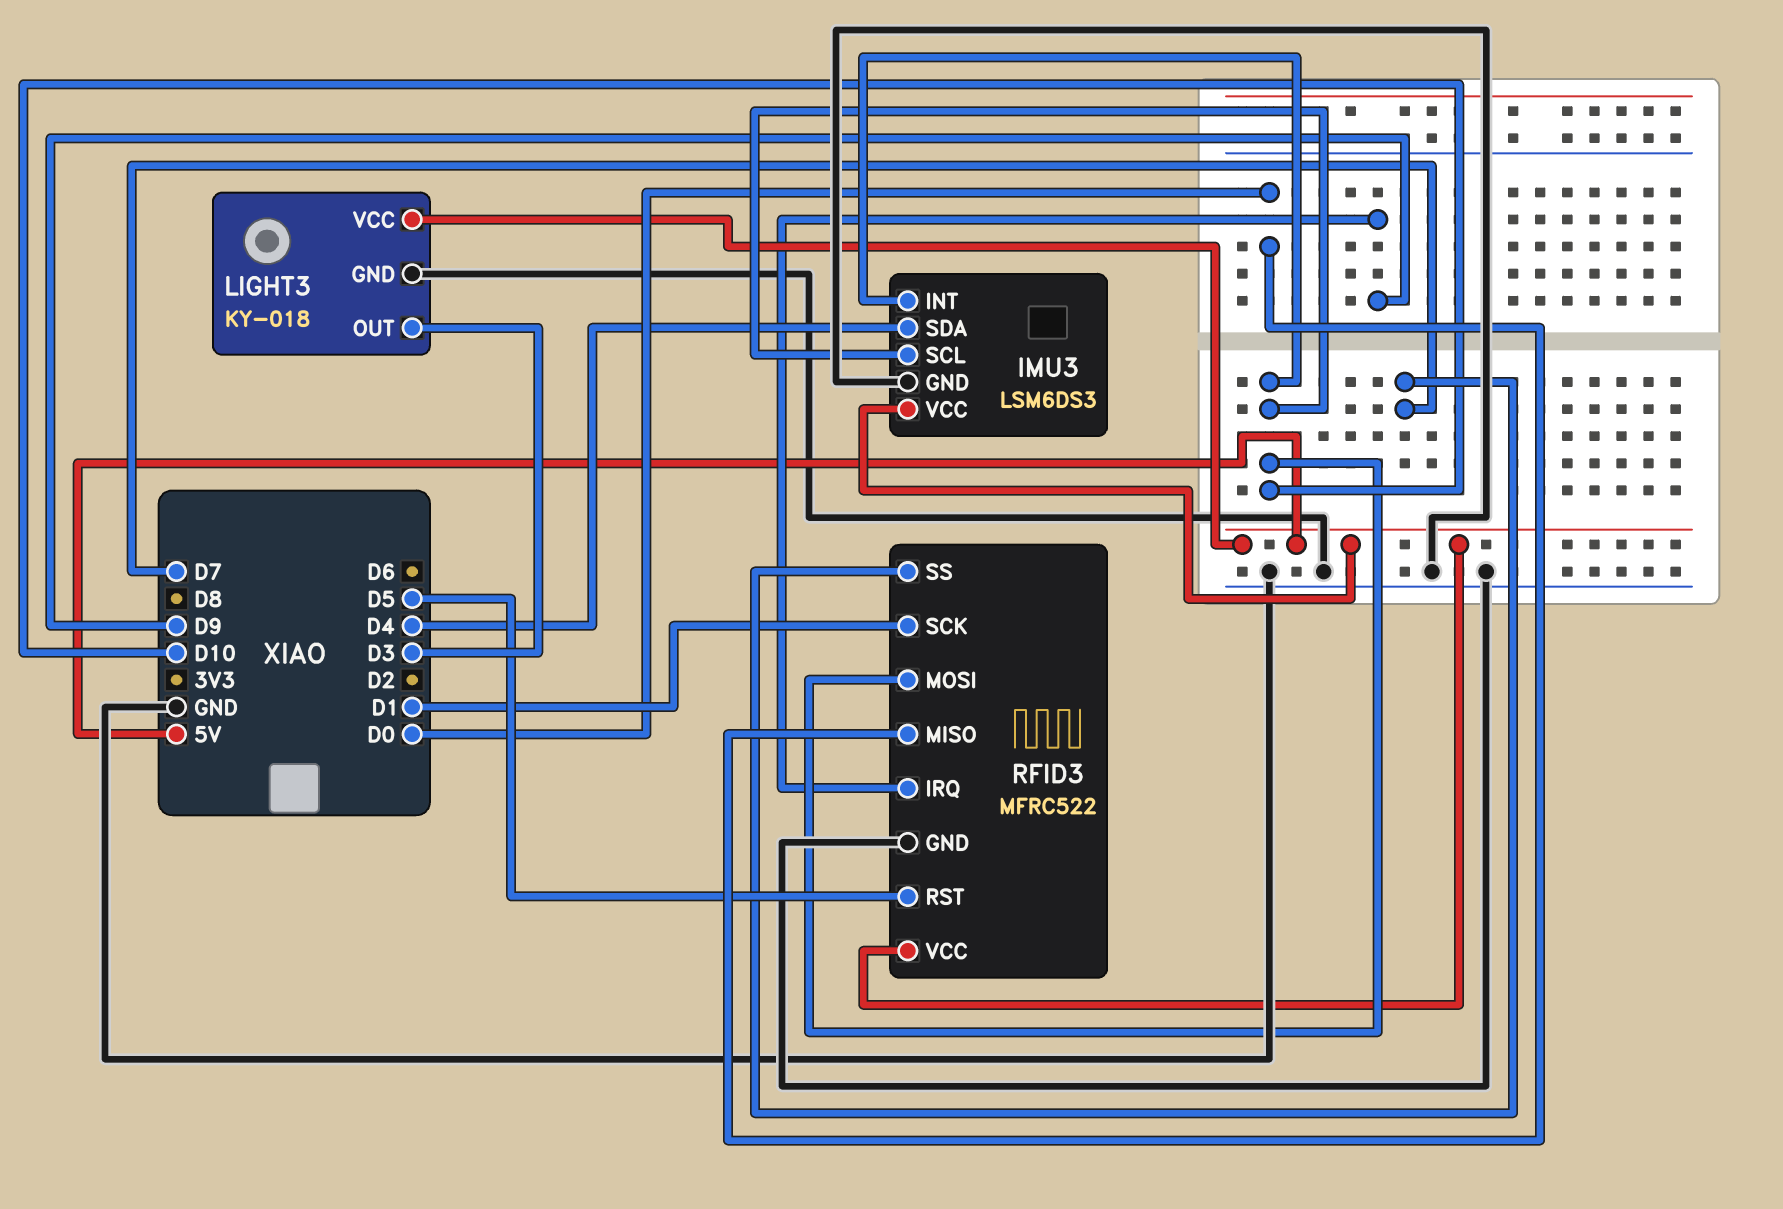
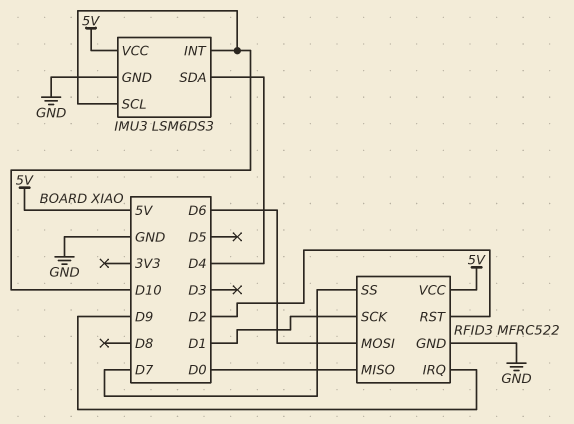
LIGHT3: KY-018 -> none
LIGHT3 pin GND: GND -> none
LIGHT3 pin OUT: D3 -> none
LIGHT3 pin VCC: 5V -> none
RFID3 pin MOSI: D10 -> D6
RFID3 pin RST: D5 -> D2

